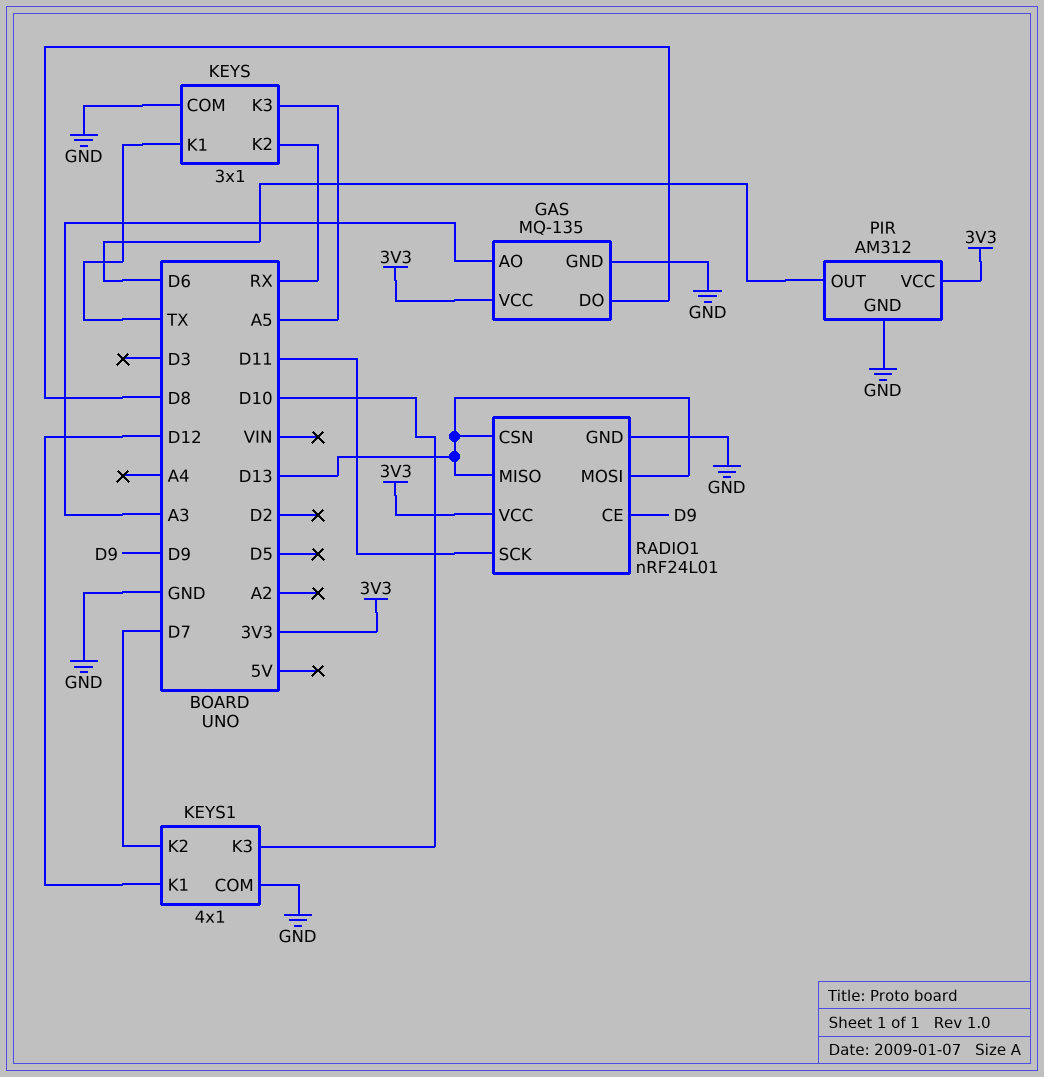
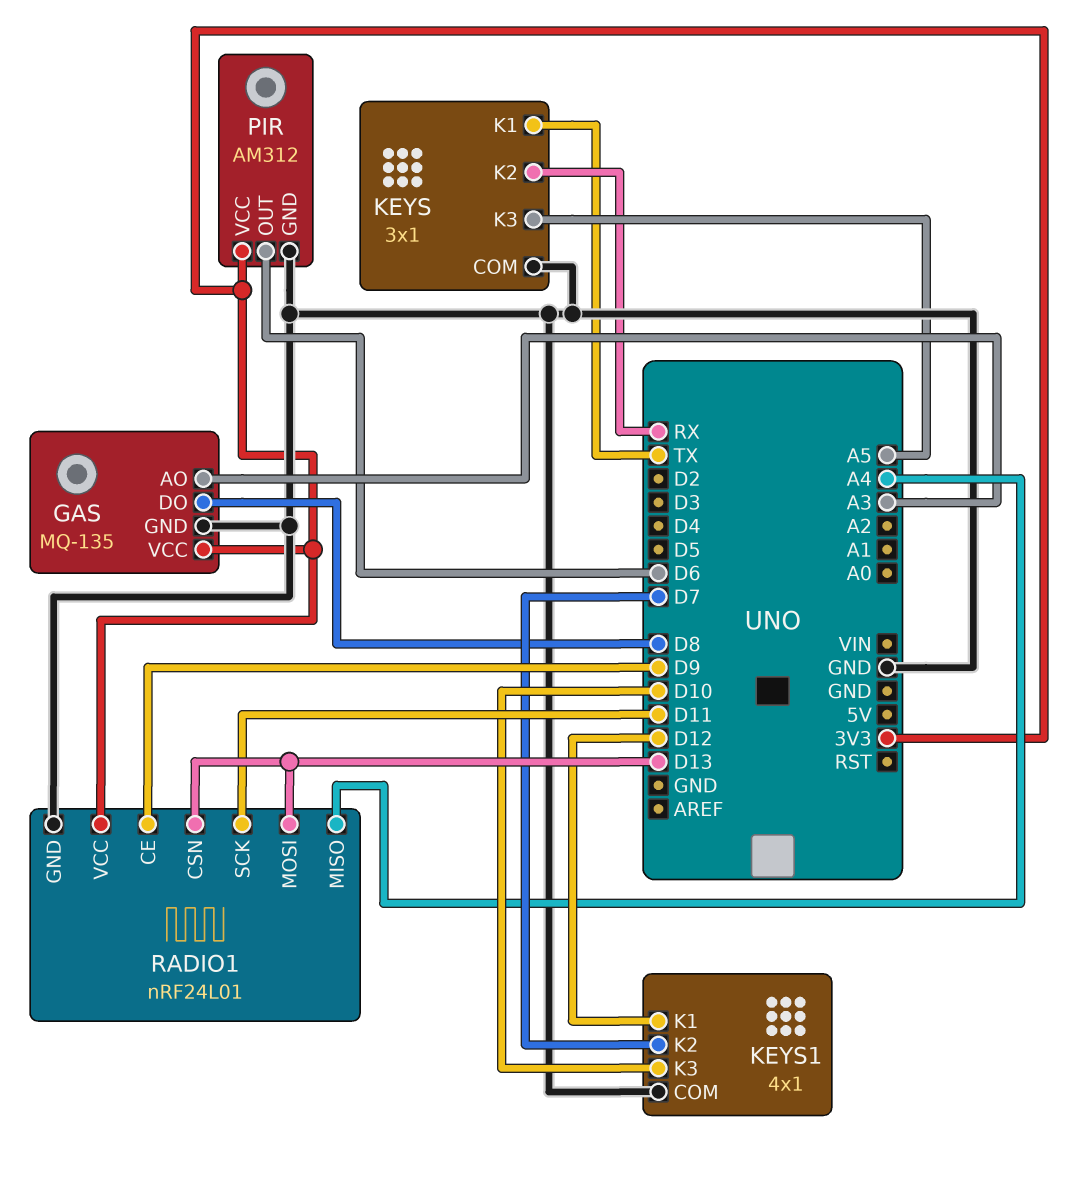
RADIO1 pin MISO: D13 -> A4

